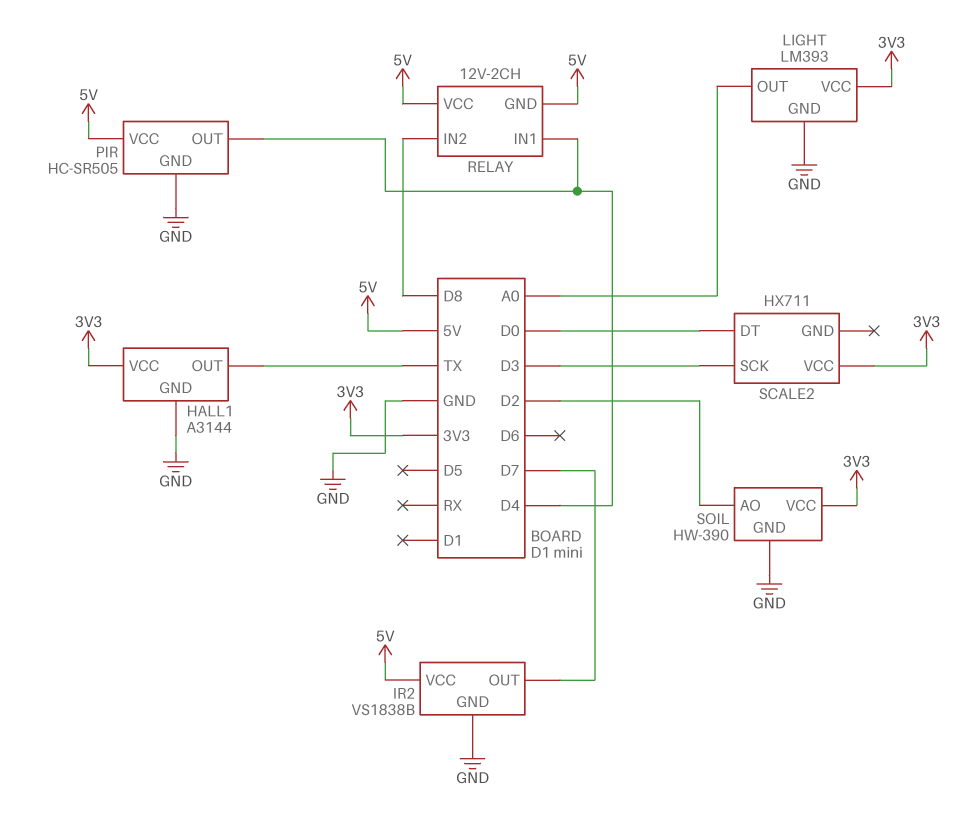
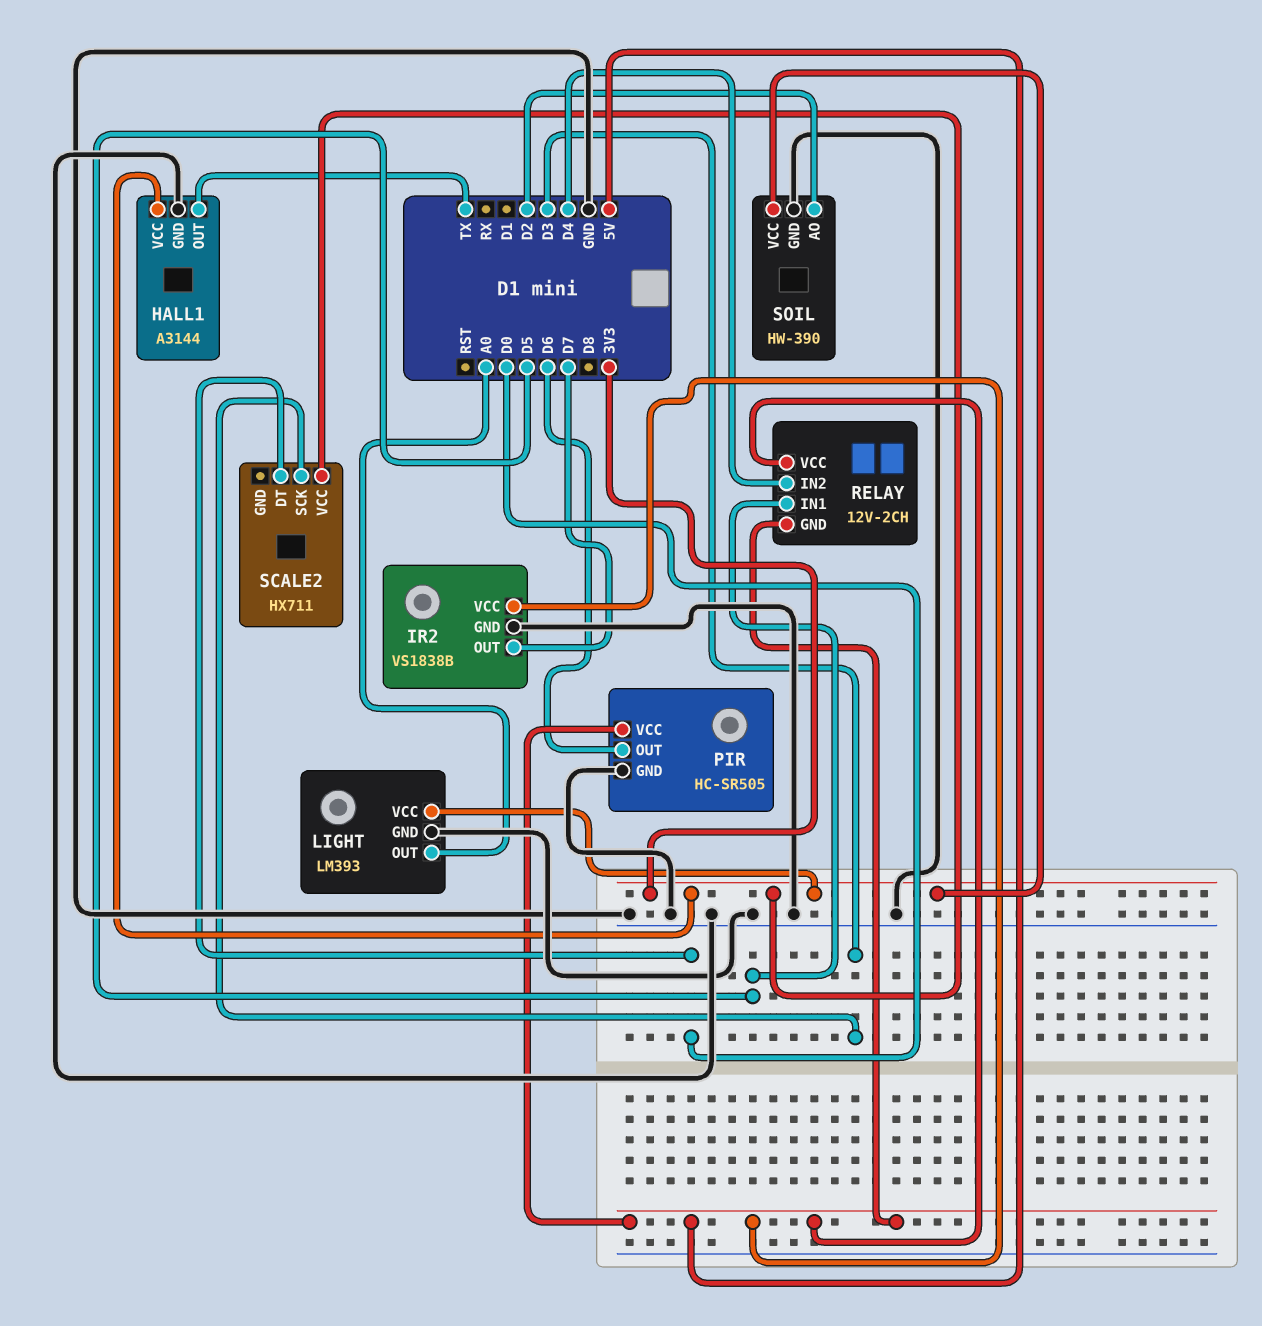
PIR pin OUT: D4 -> D6
RELAY pin IN1: D4 -> D5
RELAY pin IN2: D8 -> D4

